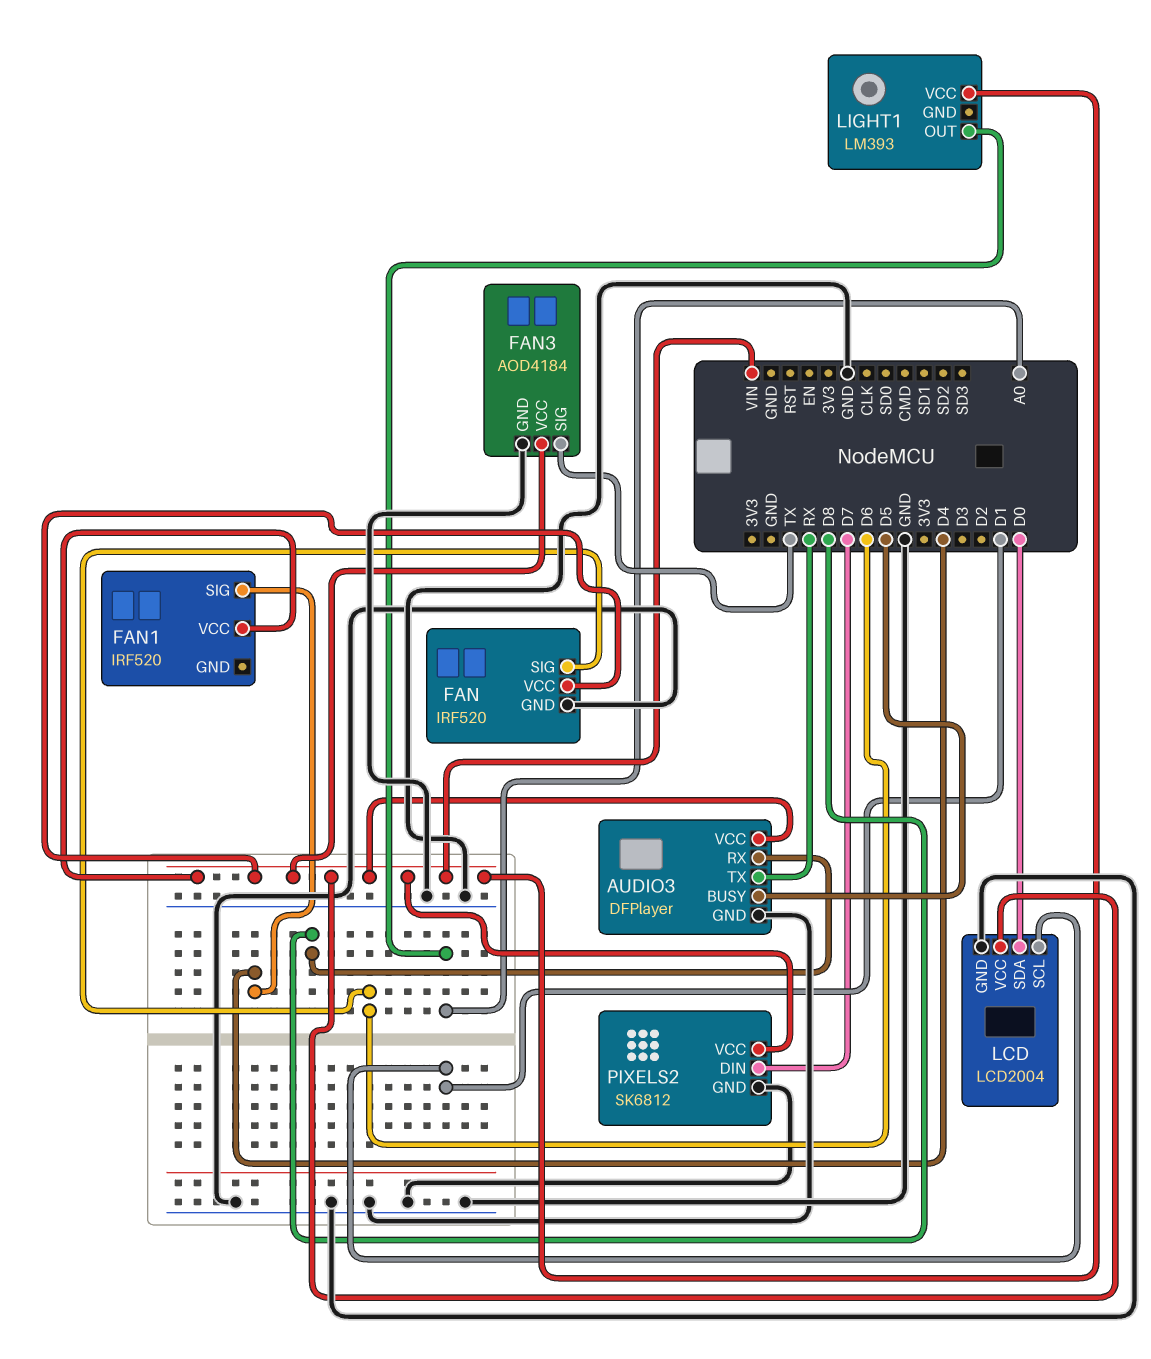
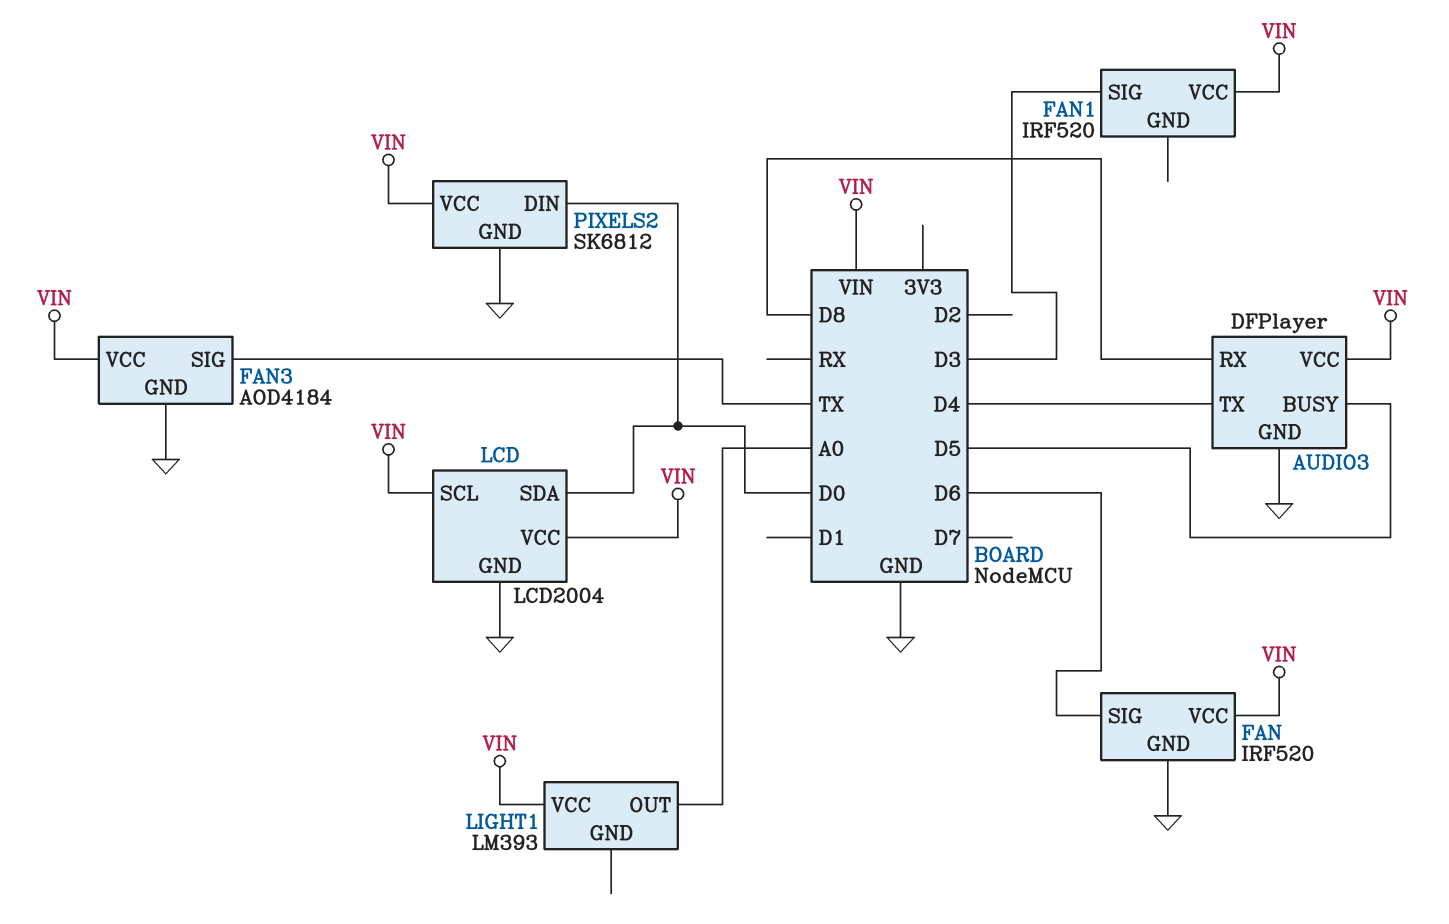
AUDIO3 pin TX: RX -> D4
FAN1 pin SIG: D4 -> D3
LCD pin SCL: D1 -> VIN
PIXELS2 pin DIN: D7 -> D0

